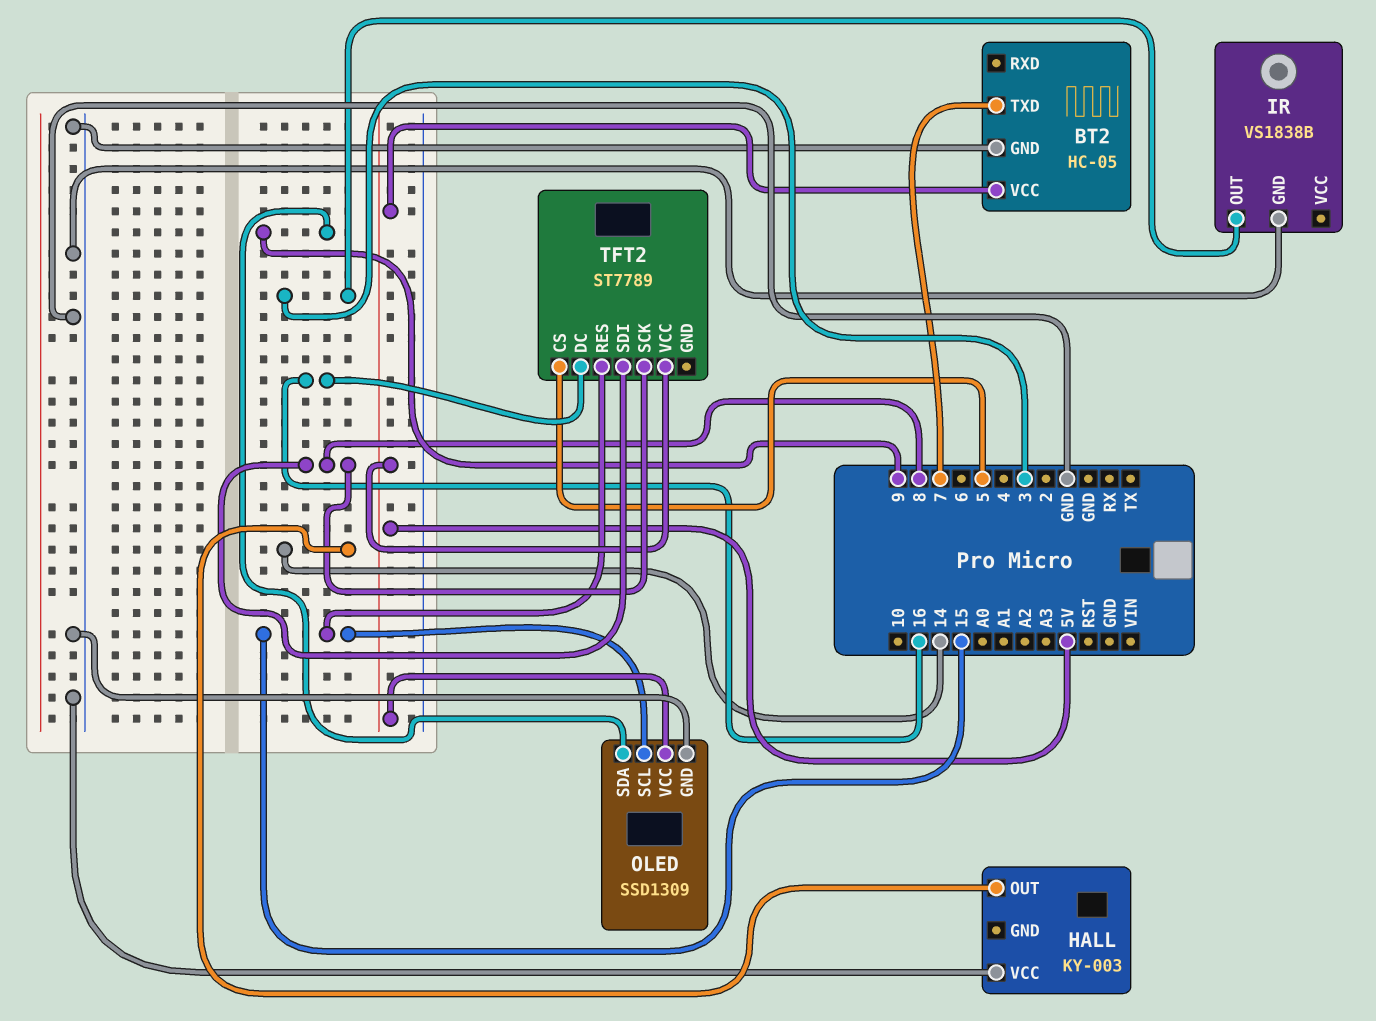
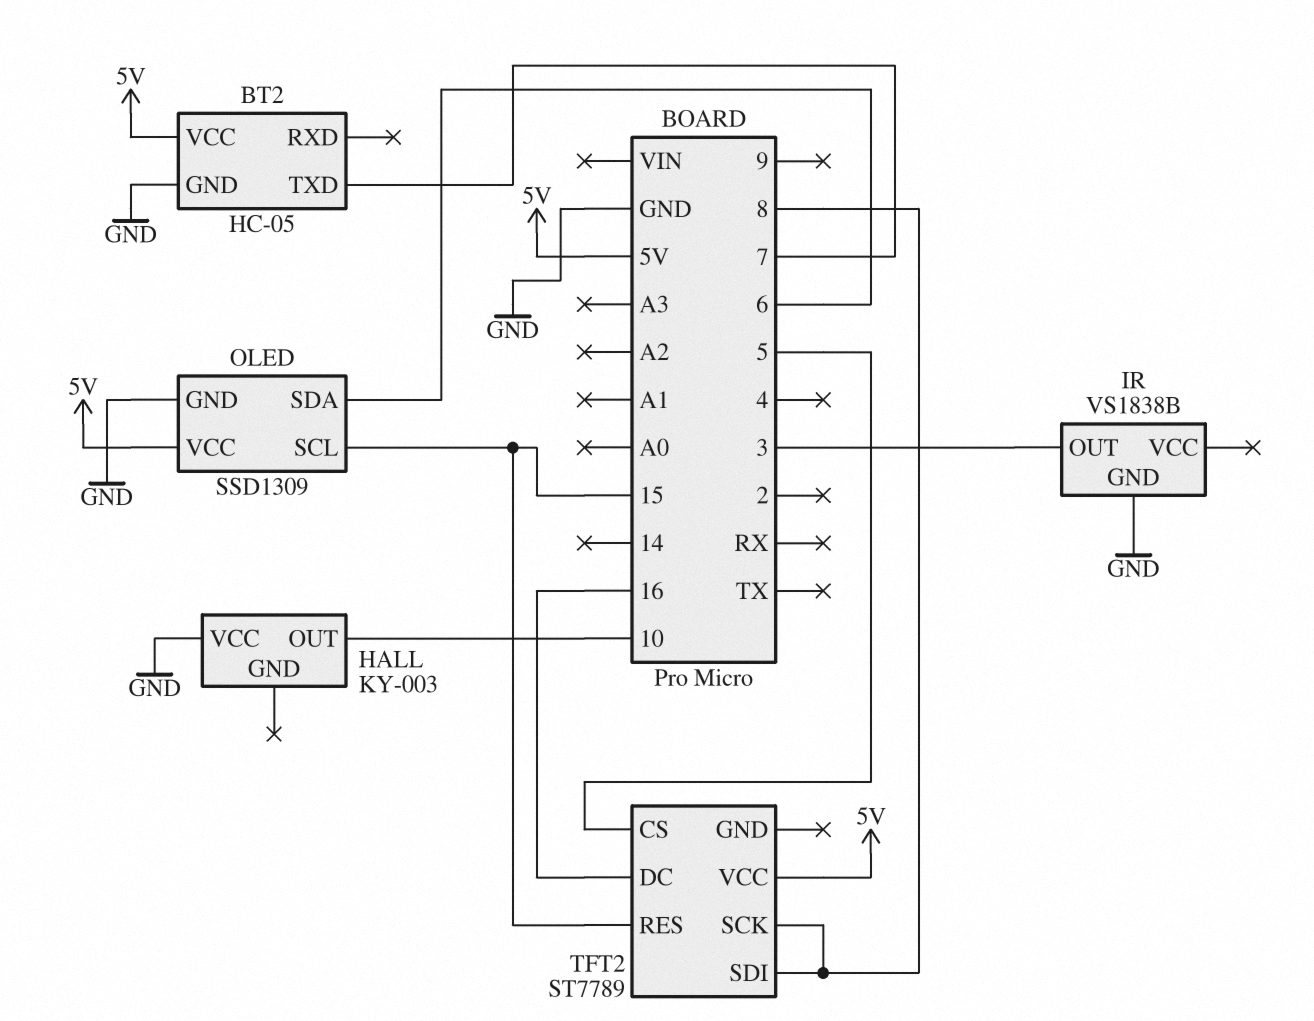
HALL pin OUT: 14 -> 10
OLED pin SDA: 9 -> 6

